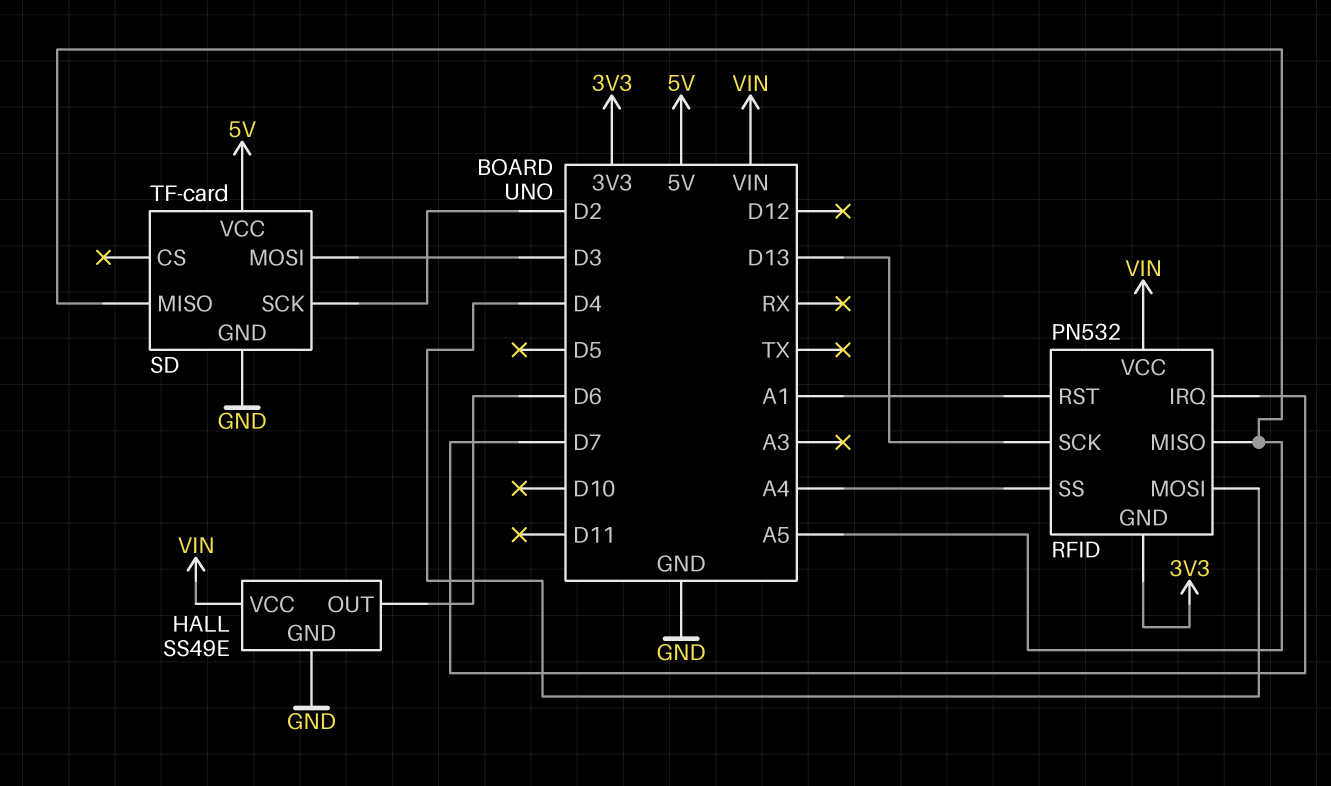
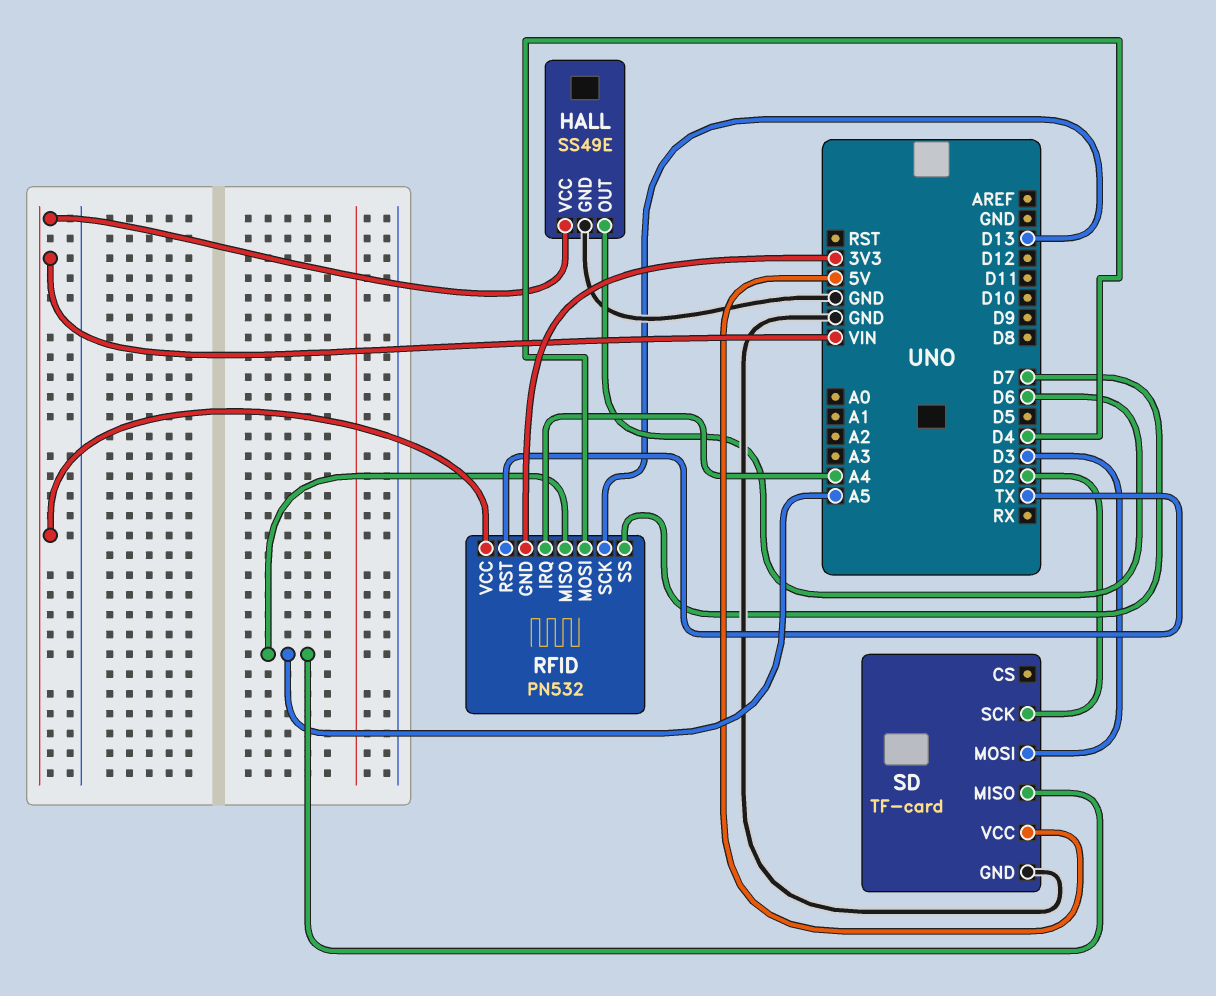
RFID pin IRQ: D7 -> A4
RFID pin RST: A1 -> TX
RFID pin SS: A4 -> D7

